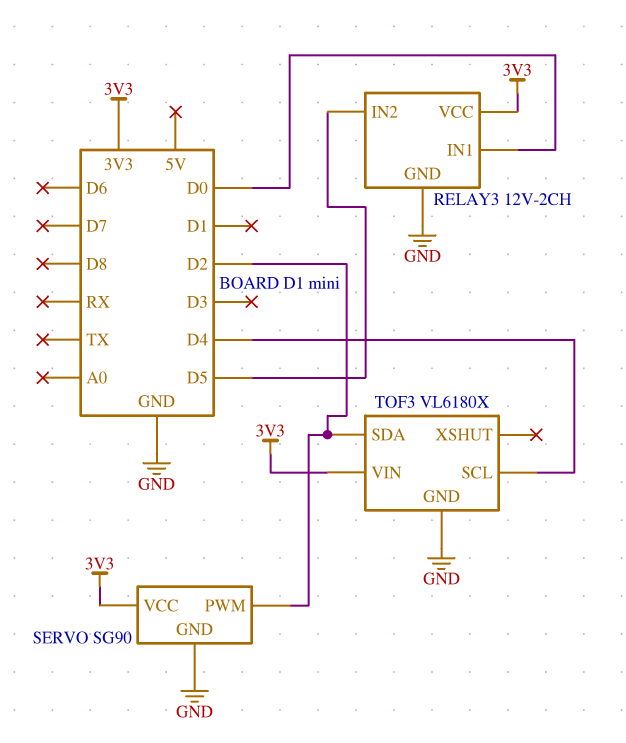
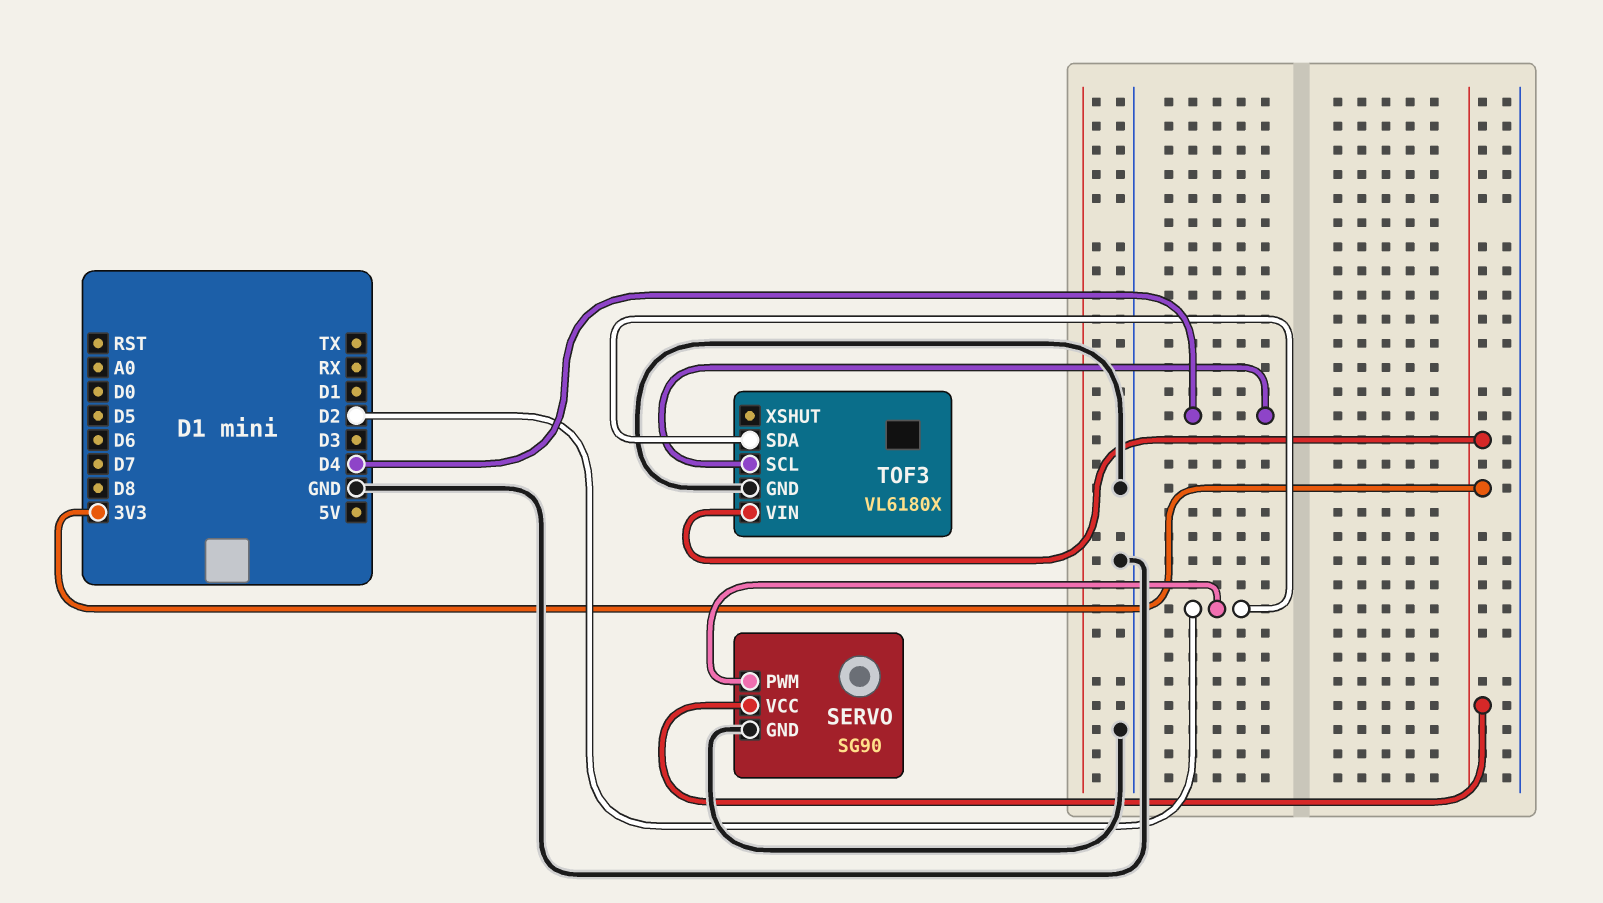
RELAY3: 12V-2CH -> none
RELAY3 pin GND: GND -> none
RELAY3 pin IN1: D0 -> none
RELAY3 pin IN2: D5 -> none
RELAY3 pin VCC: 3V3 -> none

